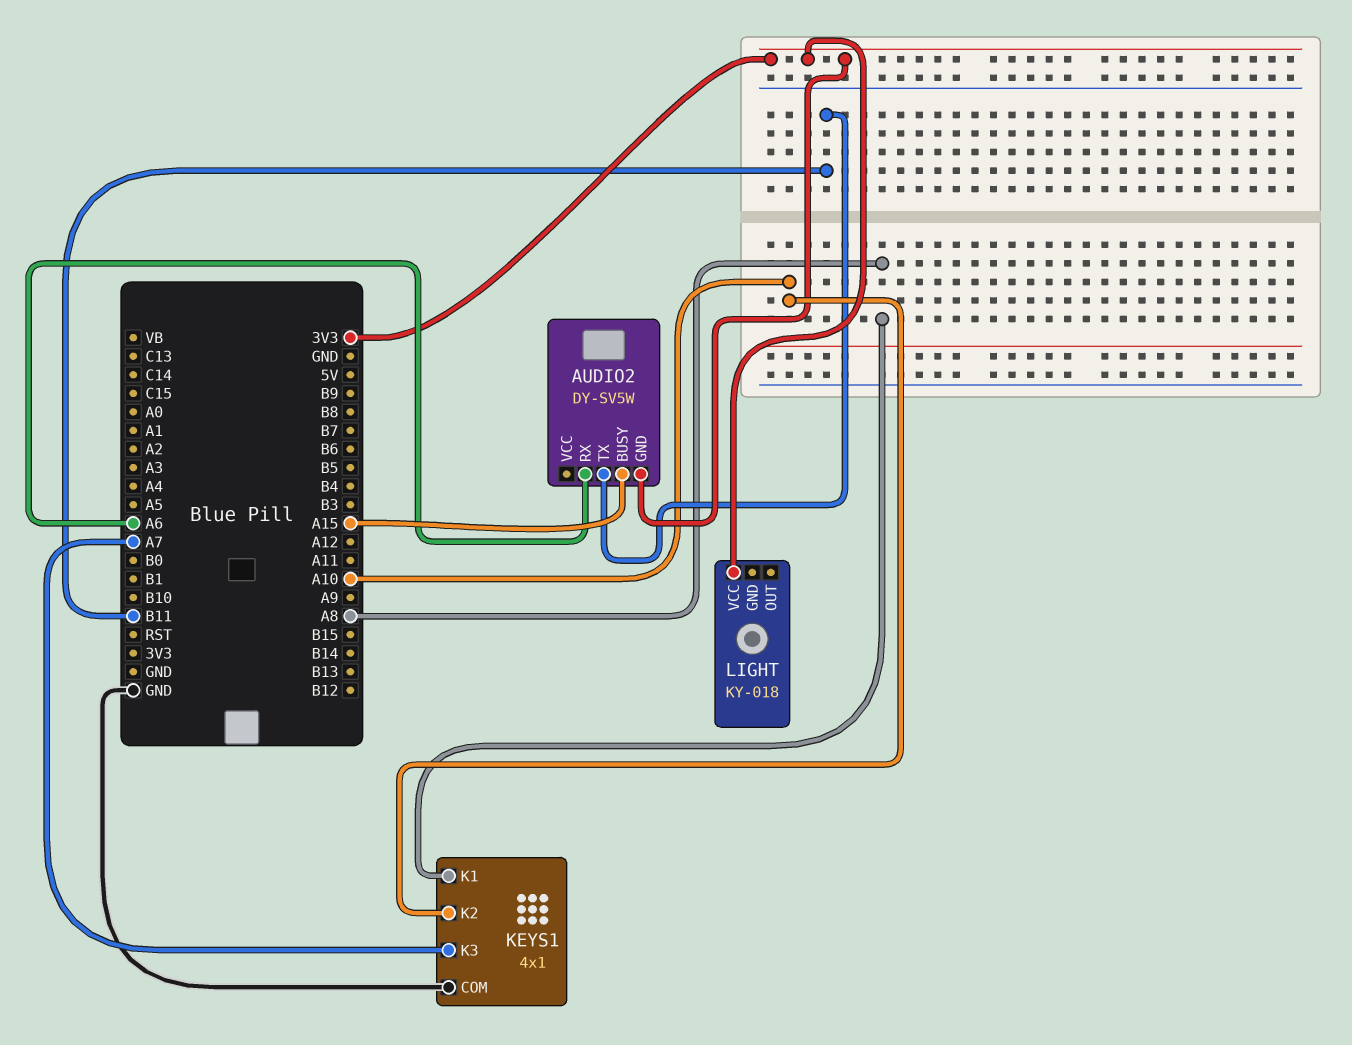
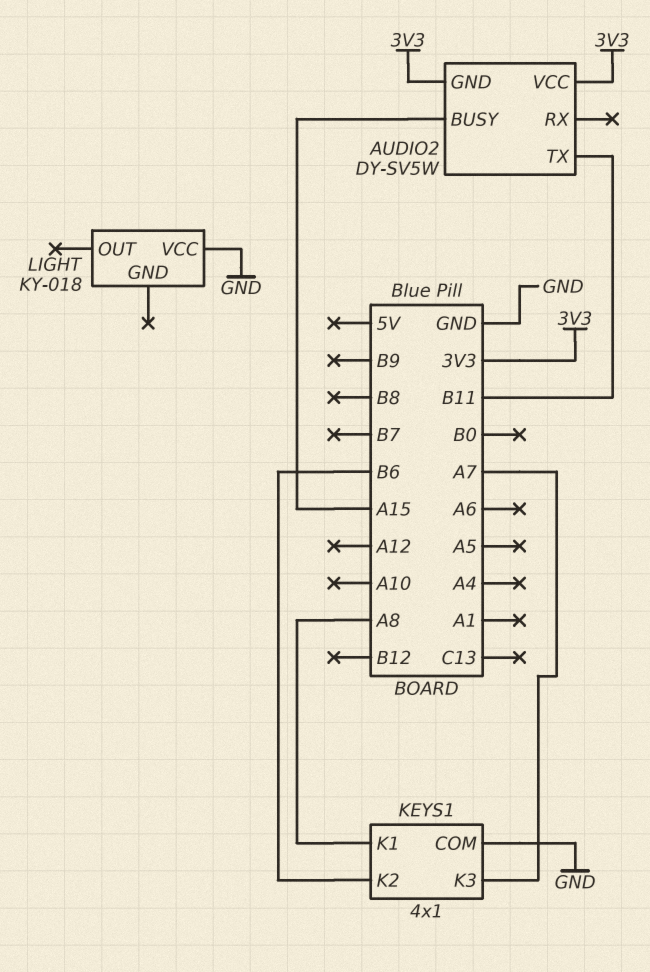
AUDIO2 pin RX: A6 -> none
AUDIO2 pin VCC: none -> 3V3
KEYS1 pin K2: A10 -> B6
LIGHT pin VCC: 3V3 -> GND

